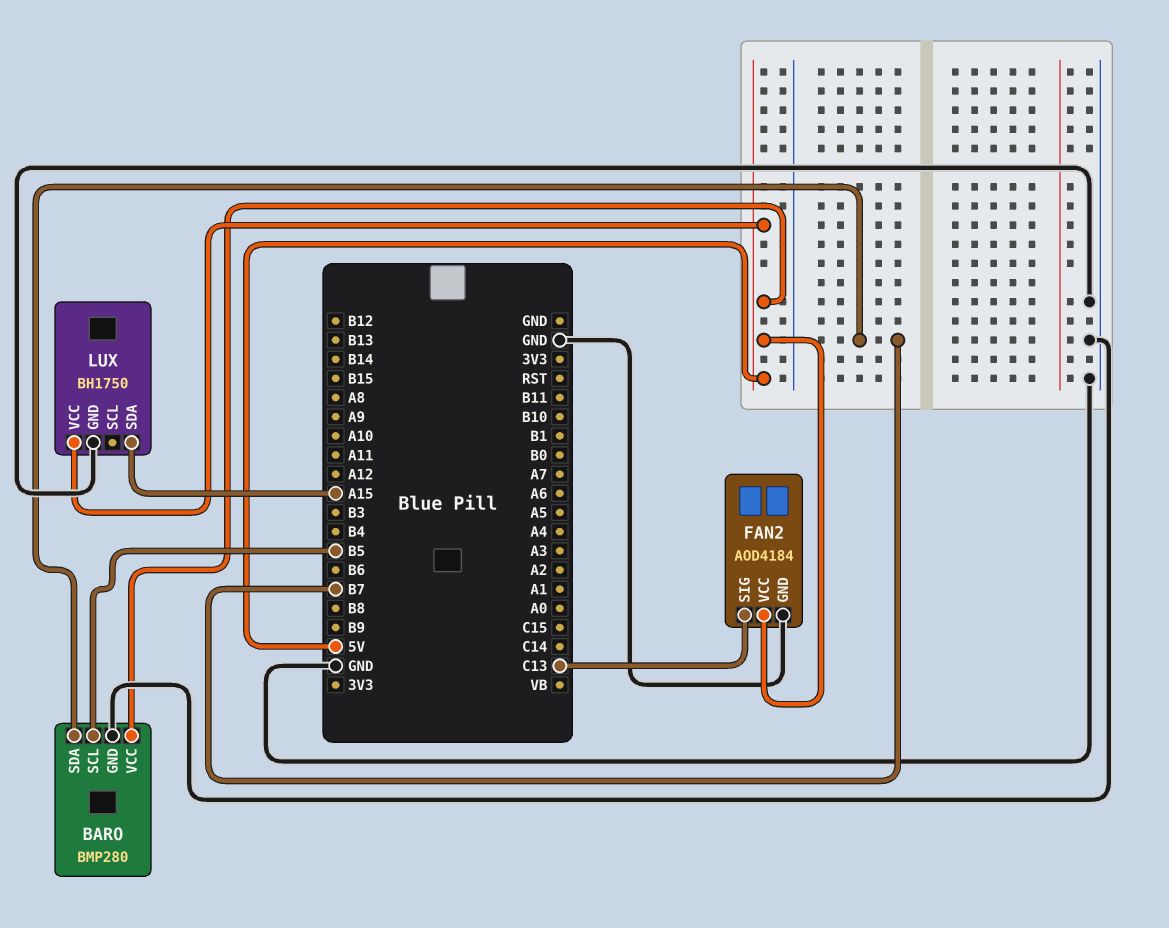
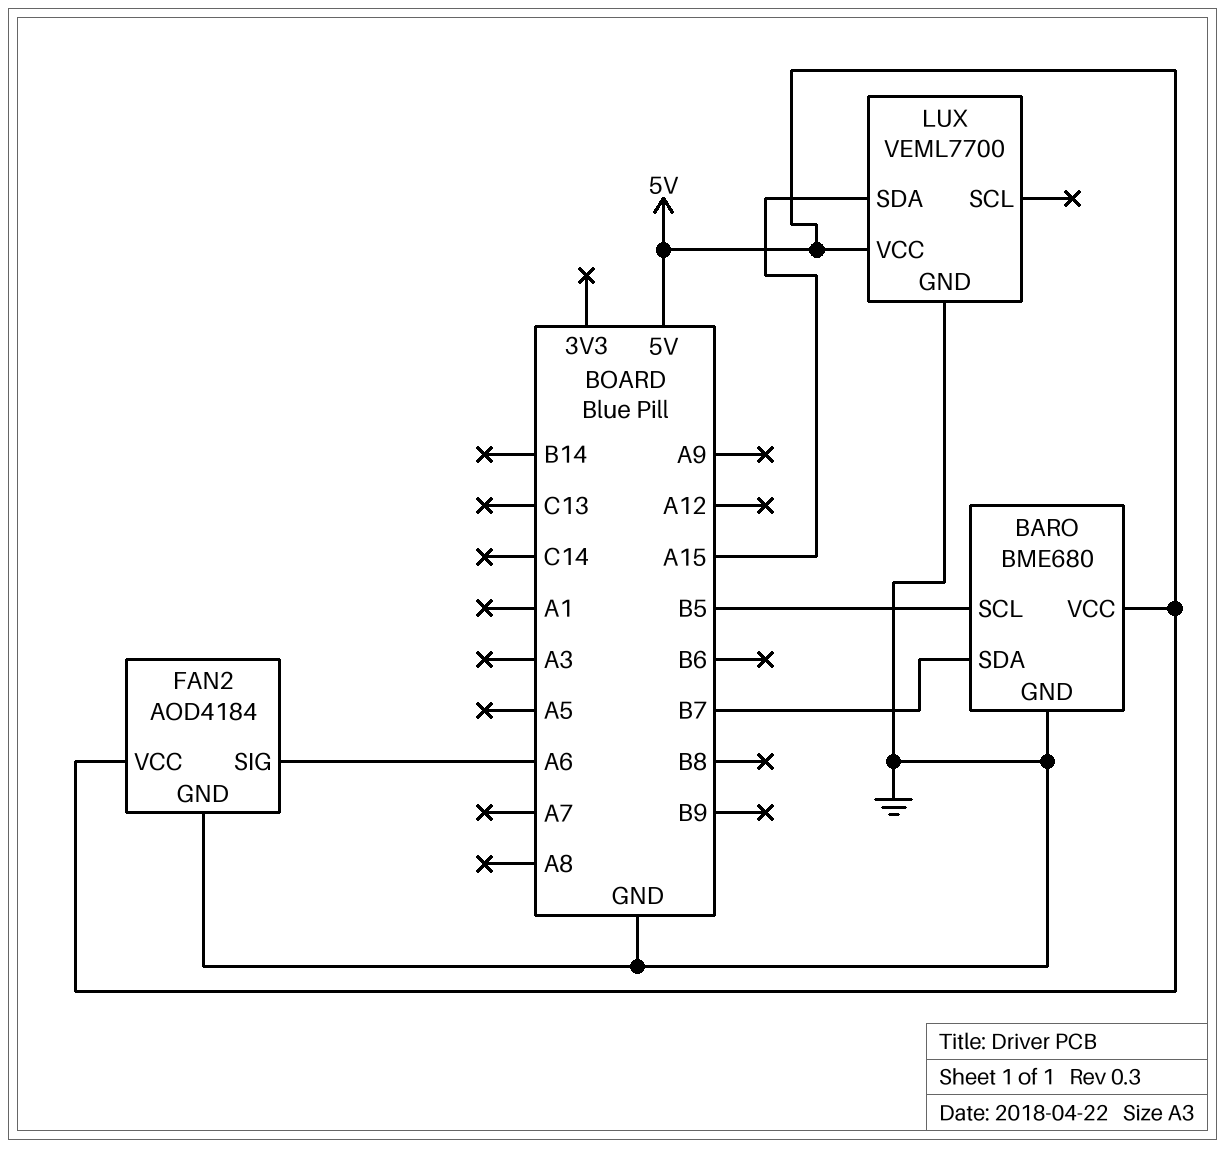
BARO: BMP280 -> BME680
FAN2 pin SIG: C13 -> A6
LUX: BH1750 -> VEML7700

